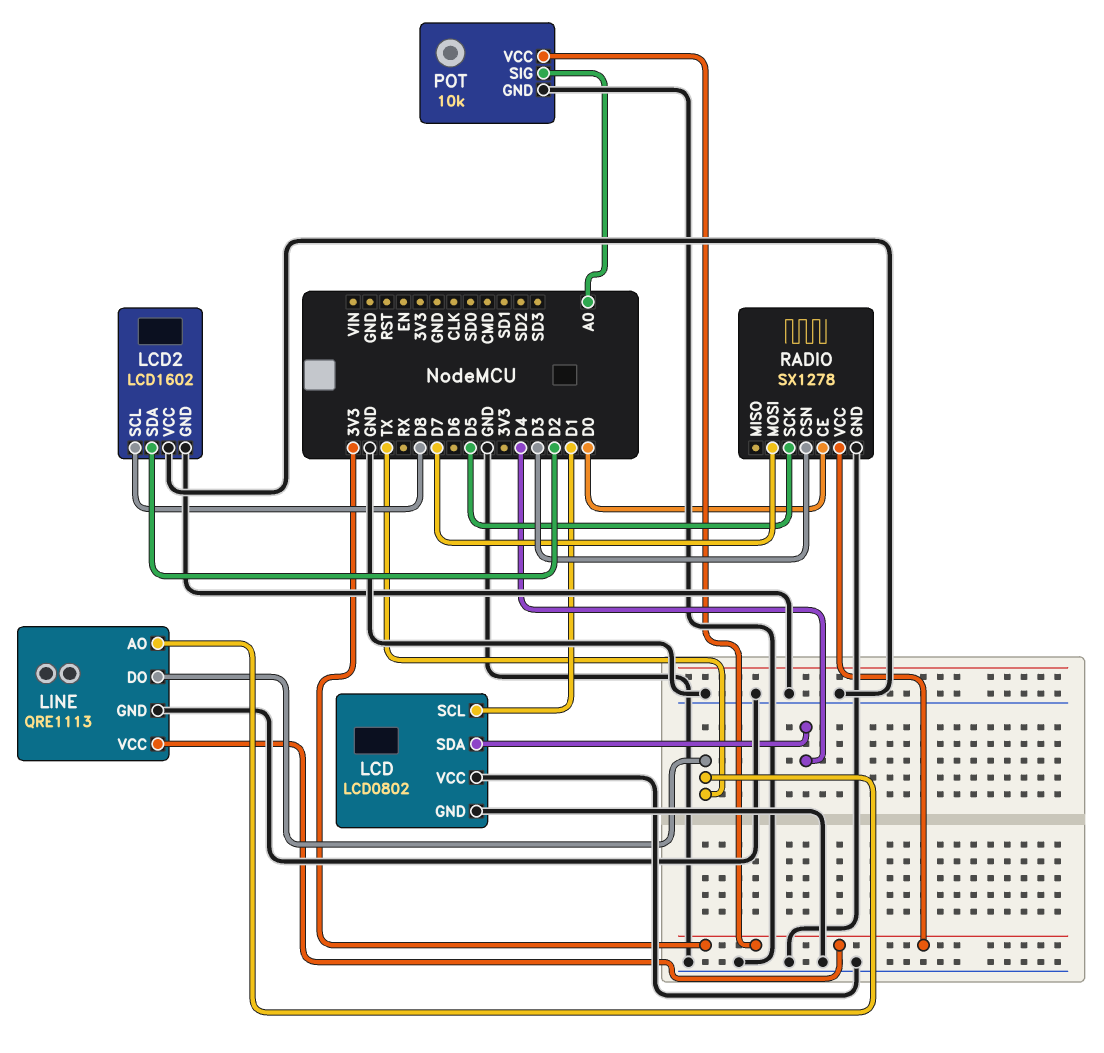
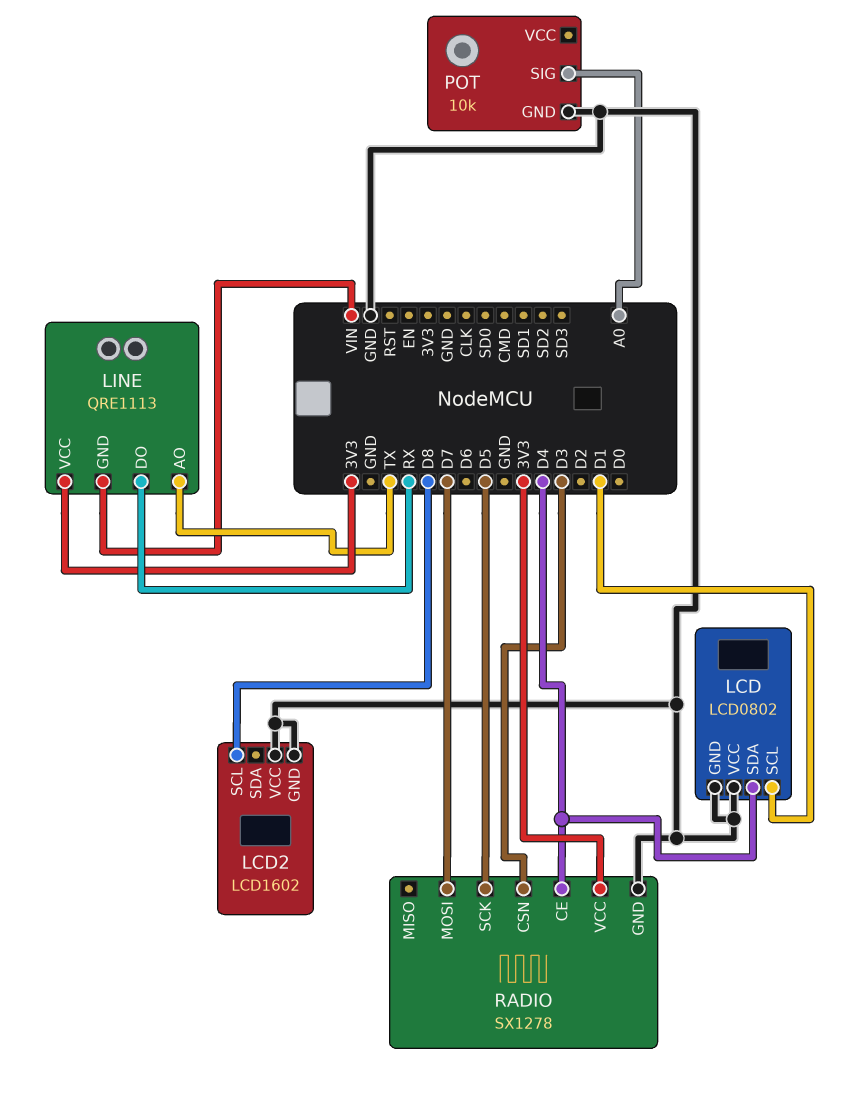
LCD2 pin SDA: D2 -> none
LINE pin DO: TX -> RX
LINE pin GND: GND -> VIN
POT pin VCC: 3V3 -> none
RADIO pin CE: D0 -> D4

